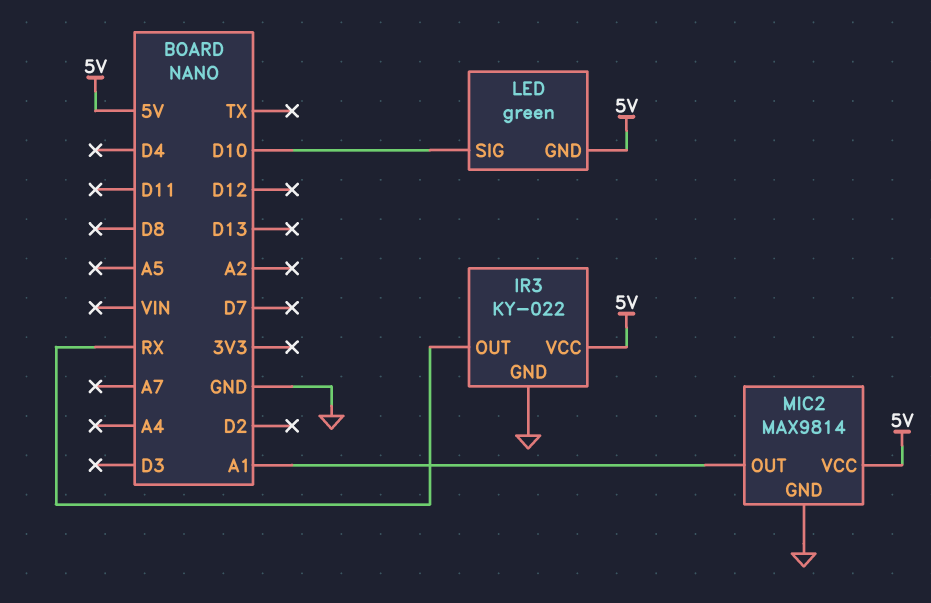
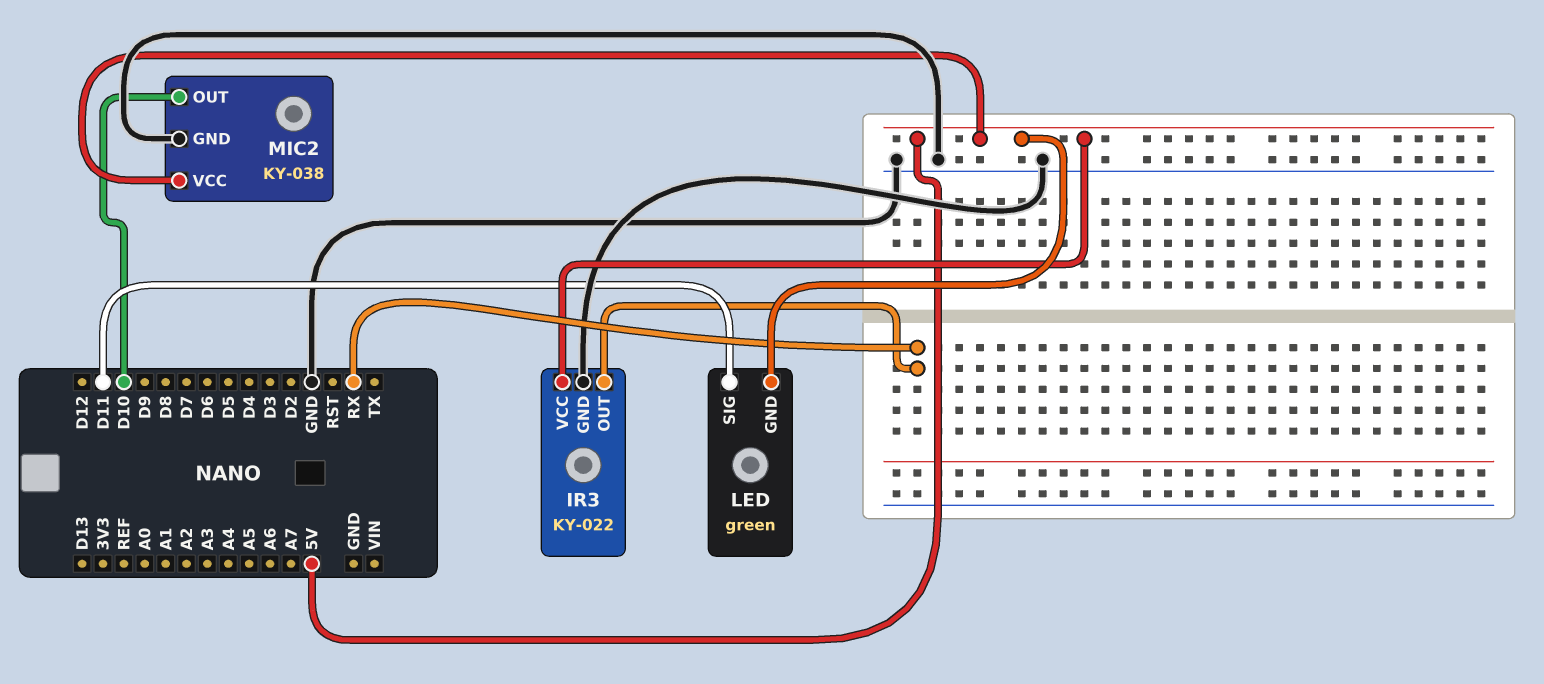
LED pin SIG: D10 -> D11
MIC2: MAX9814 -> KY-038
MIC2 pin OUT: A1 -> D10

